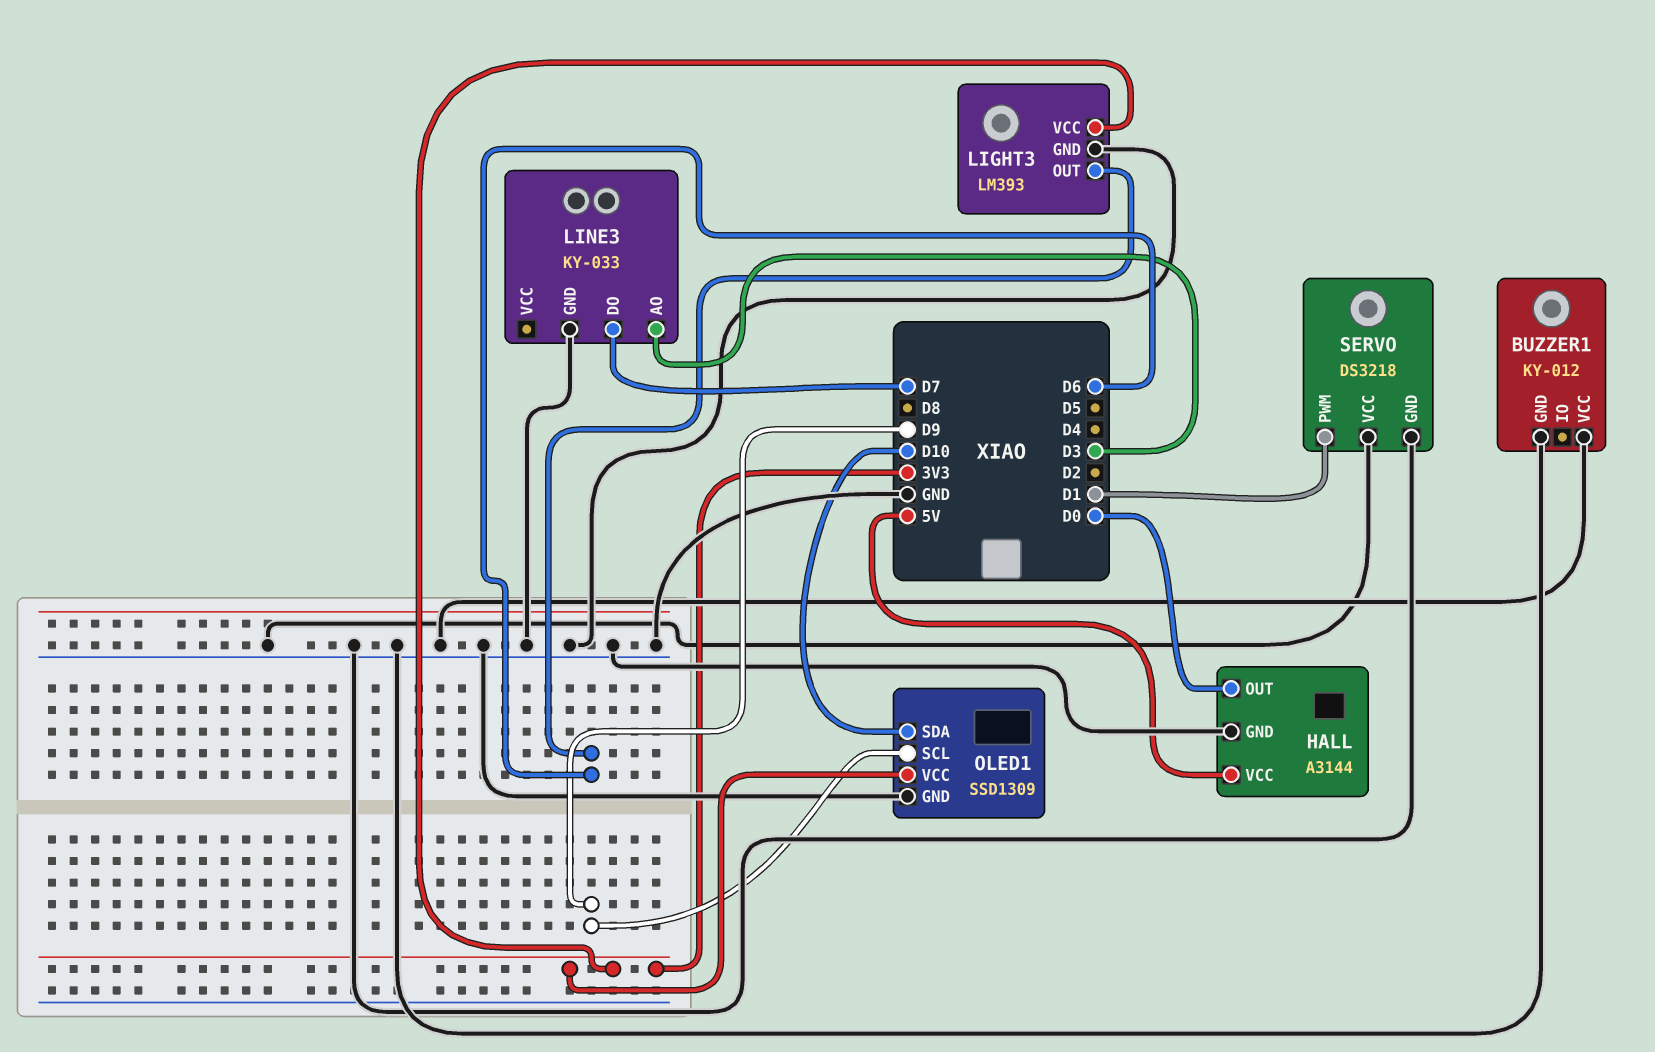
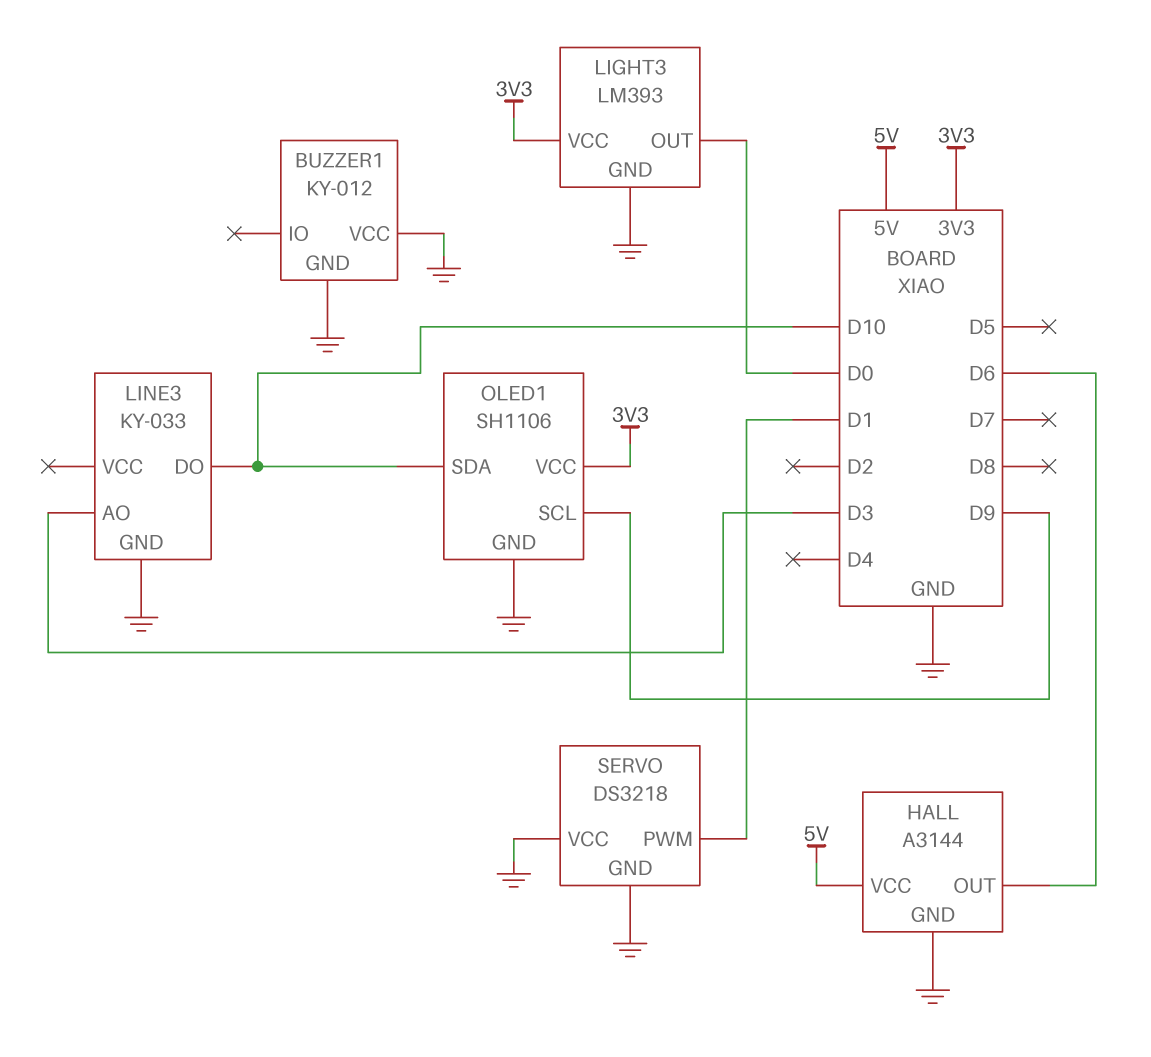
HALL pin OUT: D0 -> D6
LIGHT3 pin OUT: D6 -> D0
LINE3 pin DO: D7 -> D10
OLED1: SSD1309 -> SH1106

